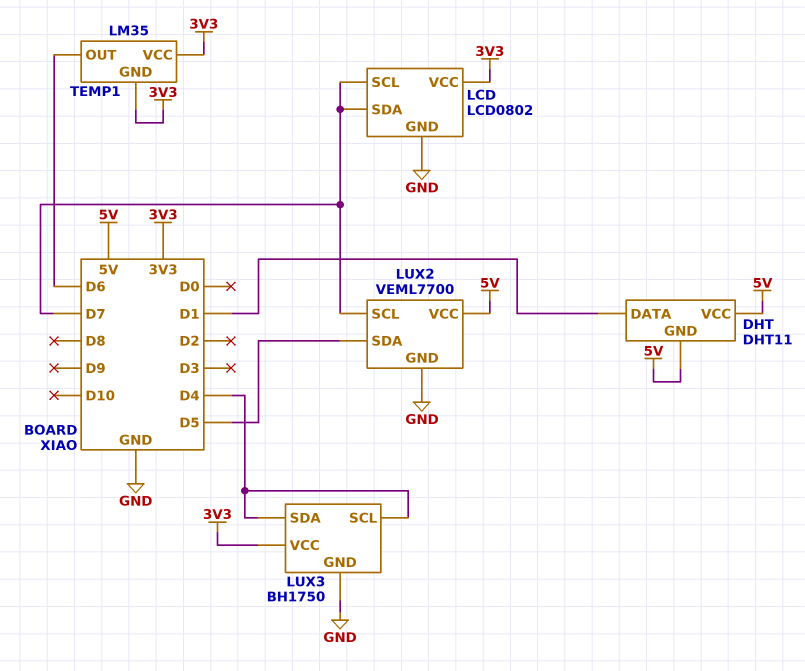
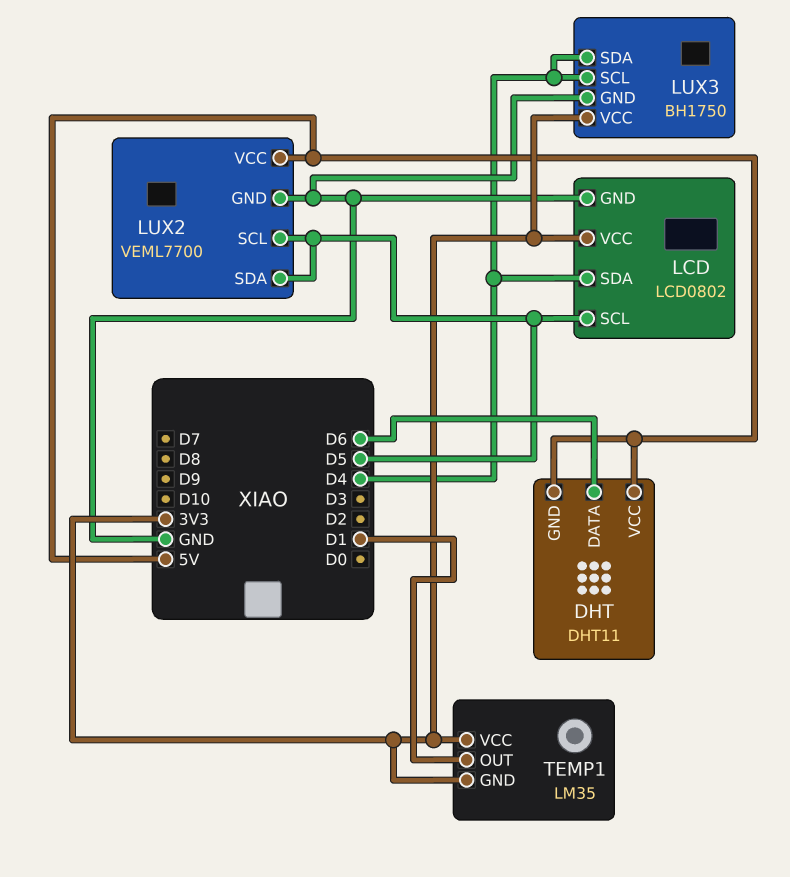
DHT pin DATA: D1 -> D6
LCD pin SCL: D7 -> D5
LCD pin SDA: D7 -> D4
LUX2 pin SCL: D7 -> D5
TEMP1 pin OUT: D6 -> D1

